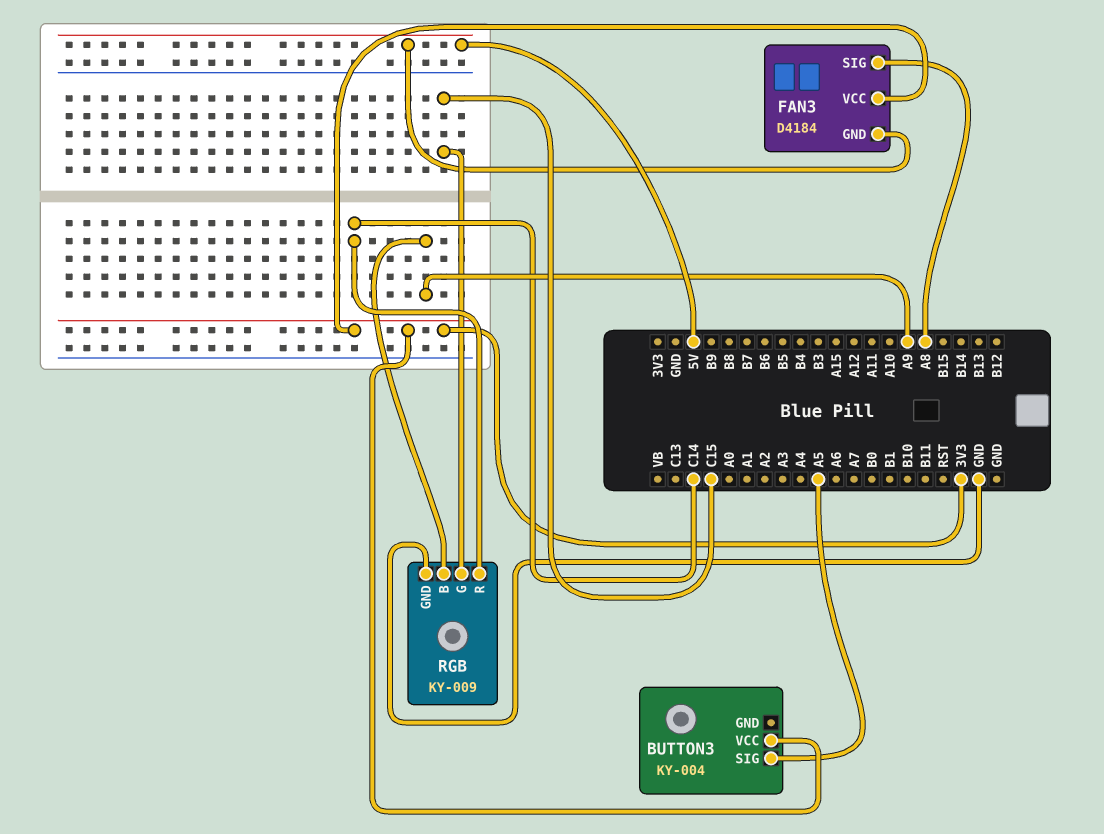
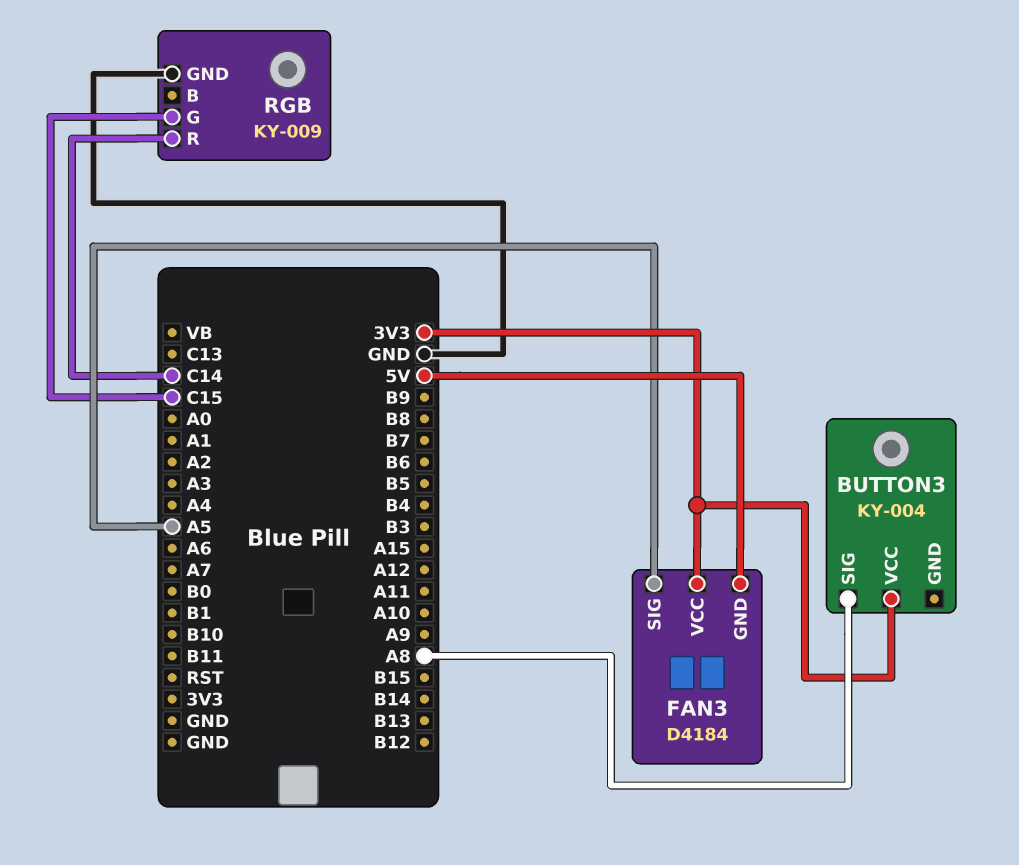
BUTTON3 pin SIG: A5 -> A8
FAN3 pin SIG: A8 -> A5
RGB pin B: A9 -> none

